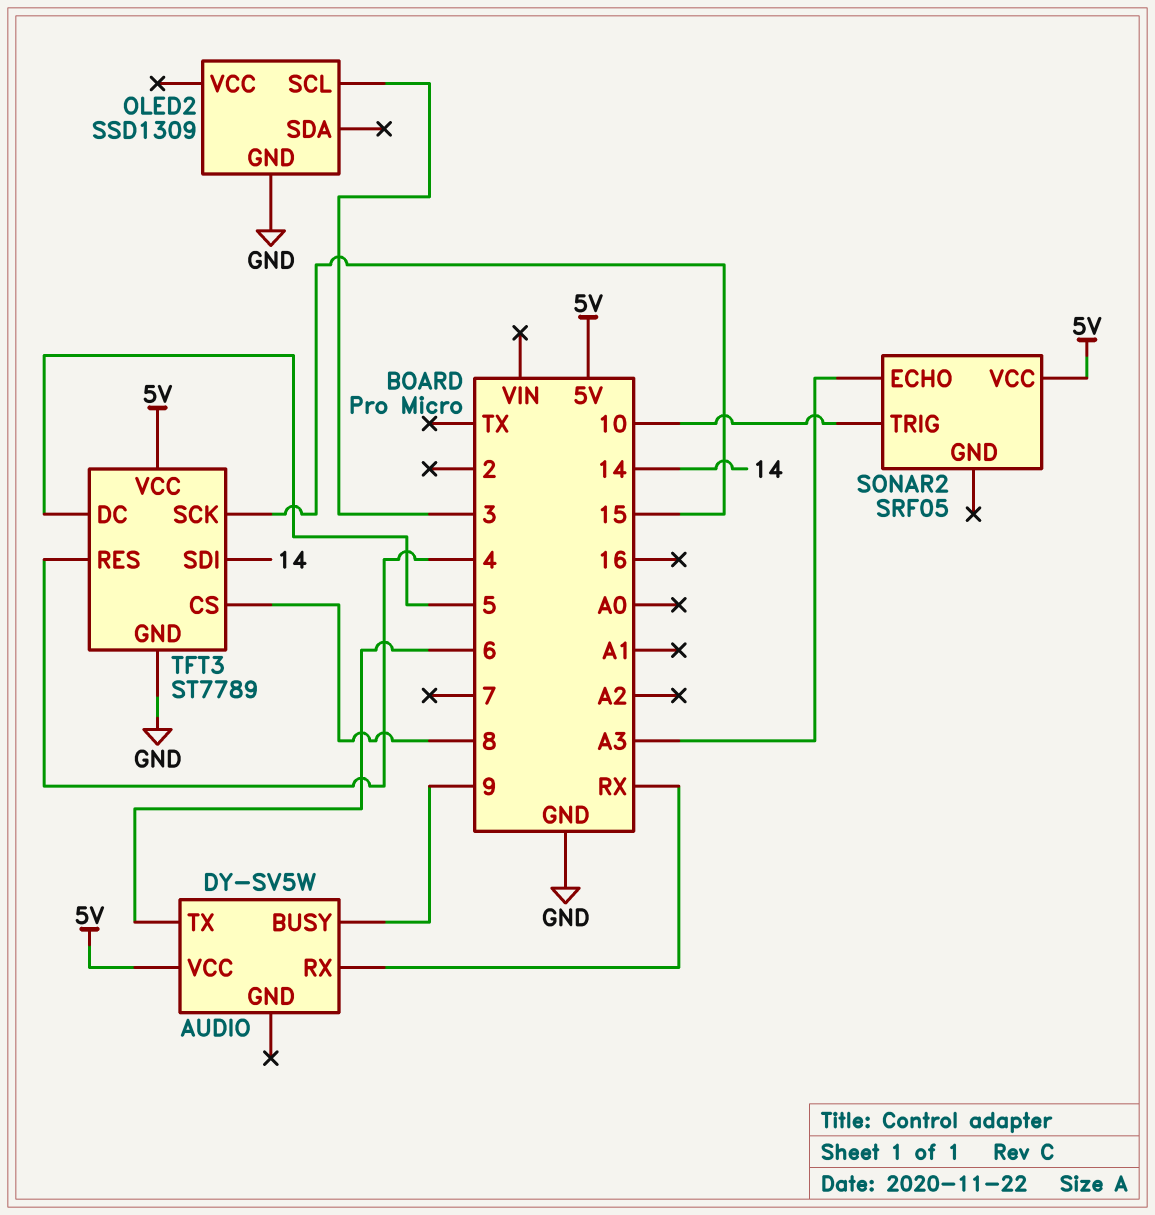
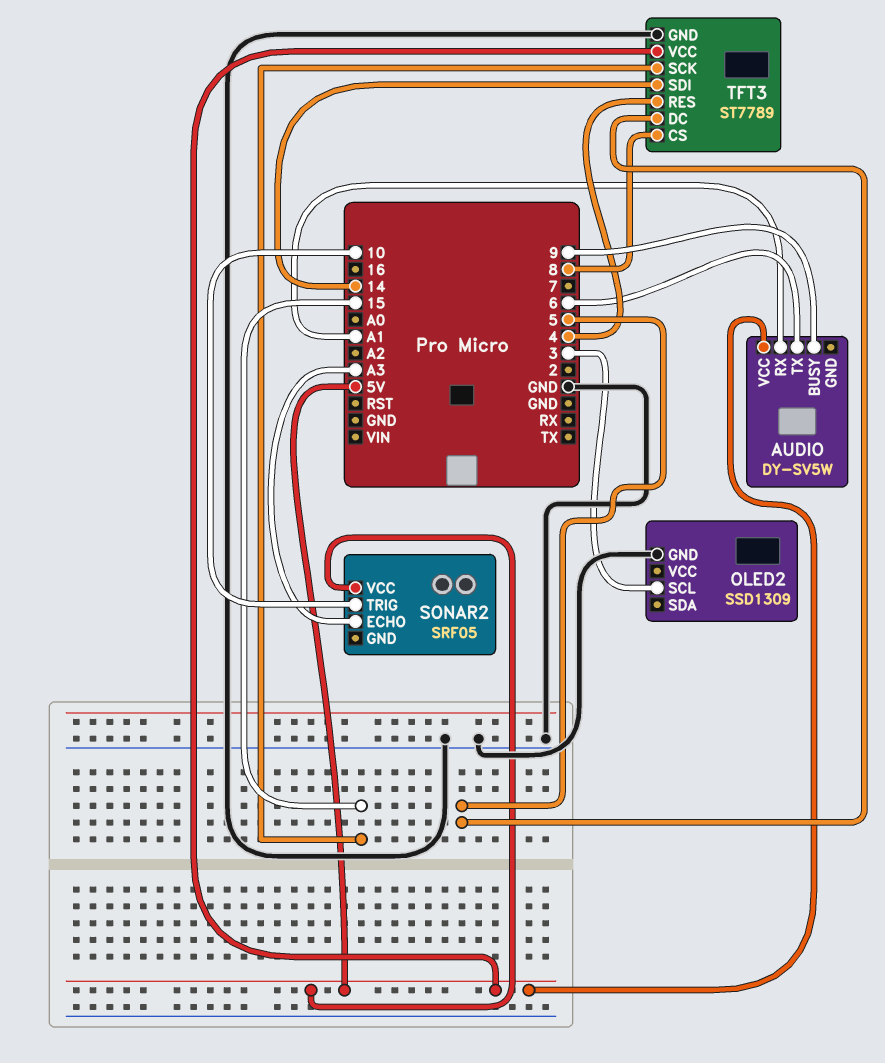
AUDIO pin RX: RX -> A1

